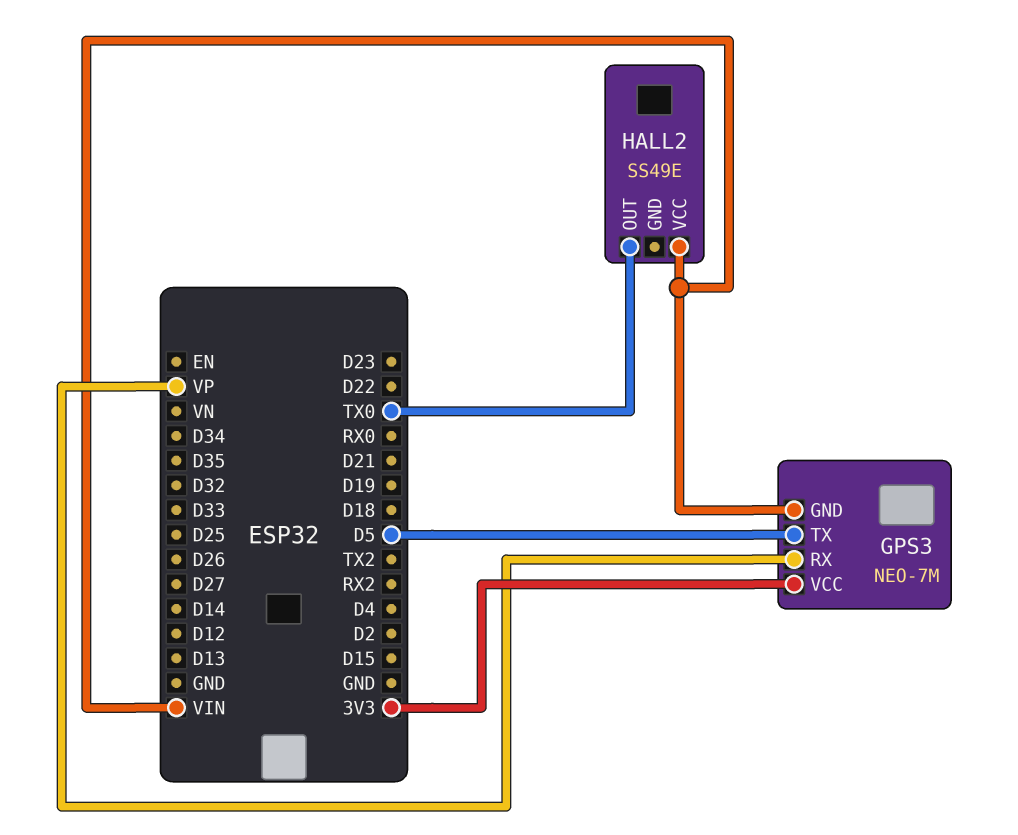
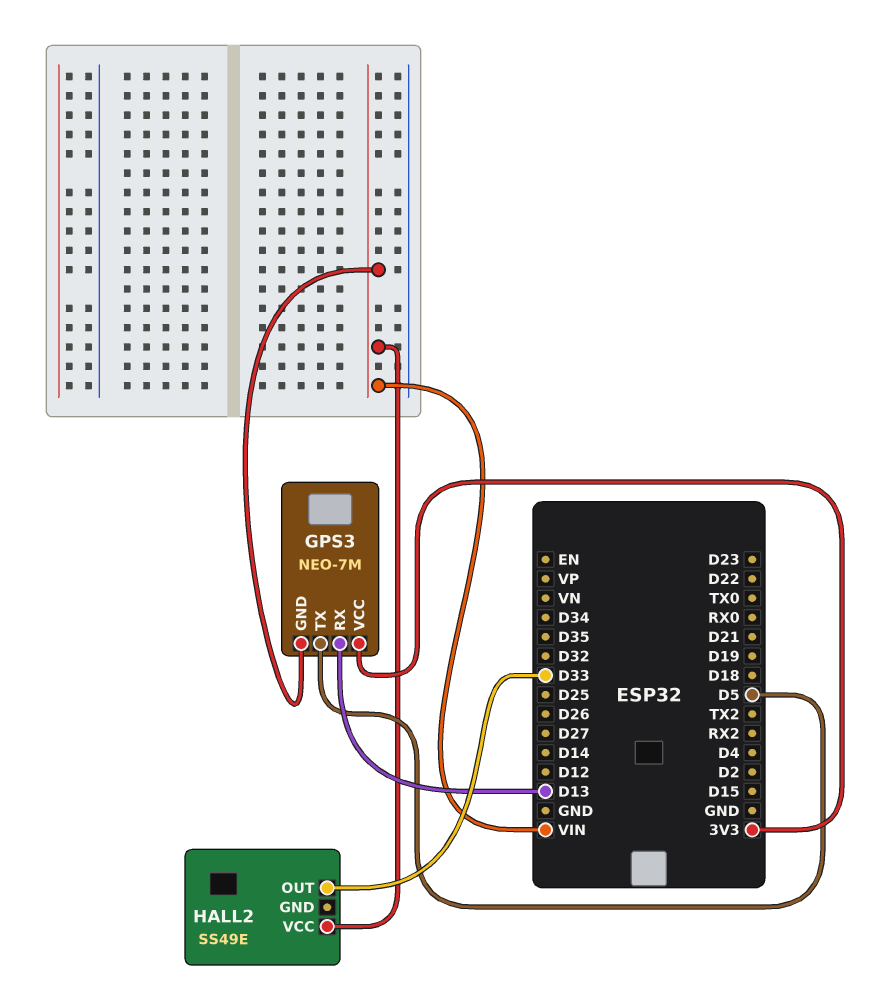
GPS3 pin RX: VP -> D13
HALL2 pin OUT: TX0 -> D33

